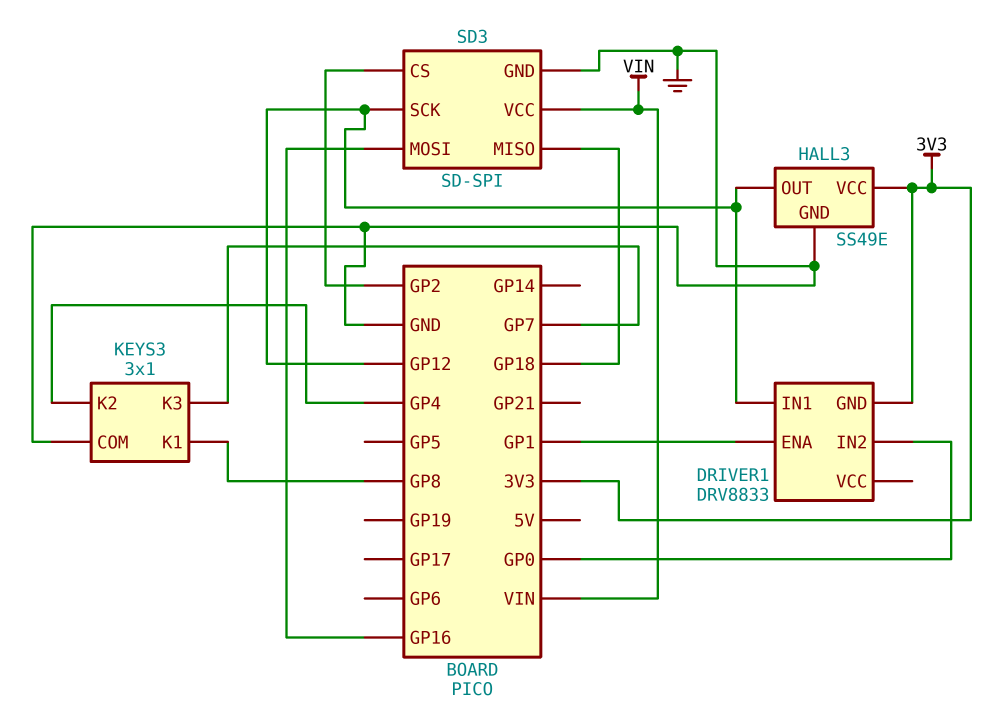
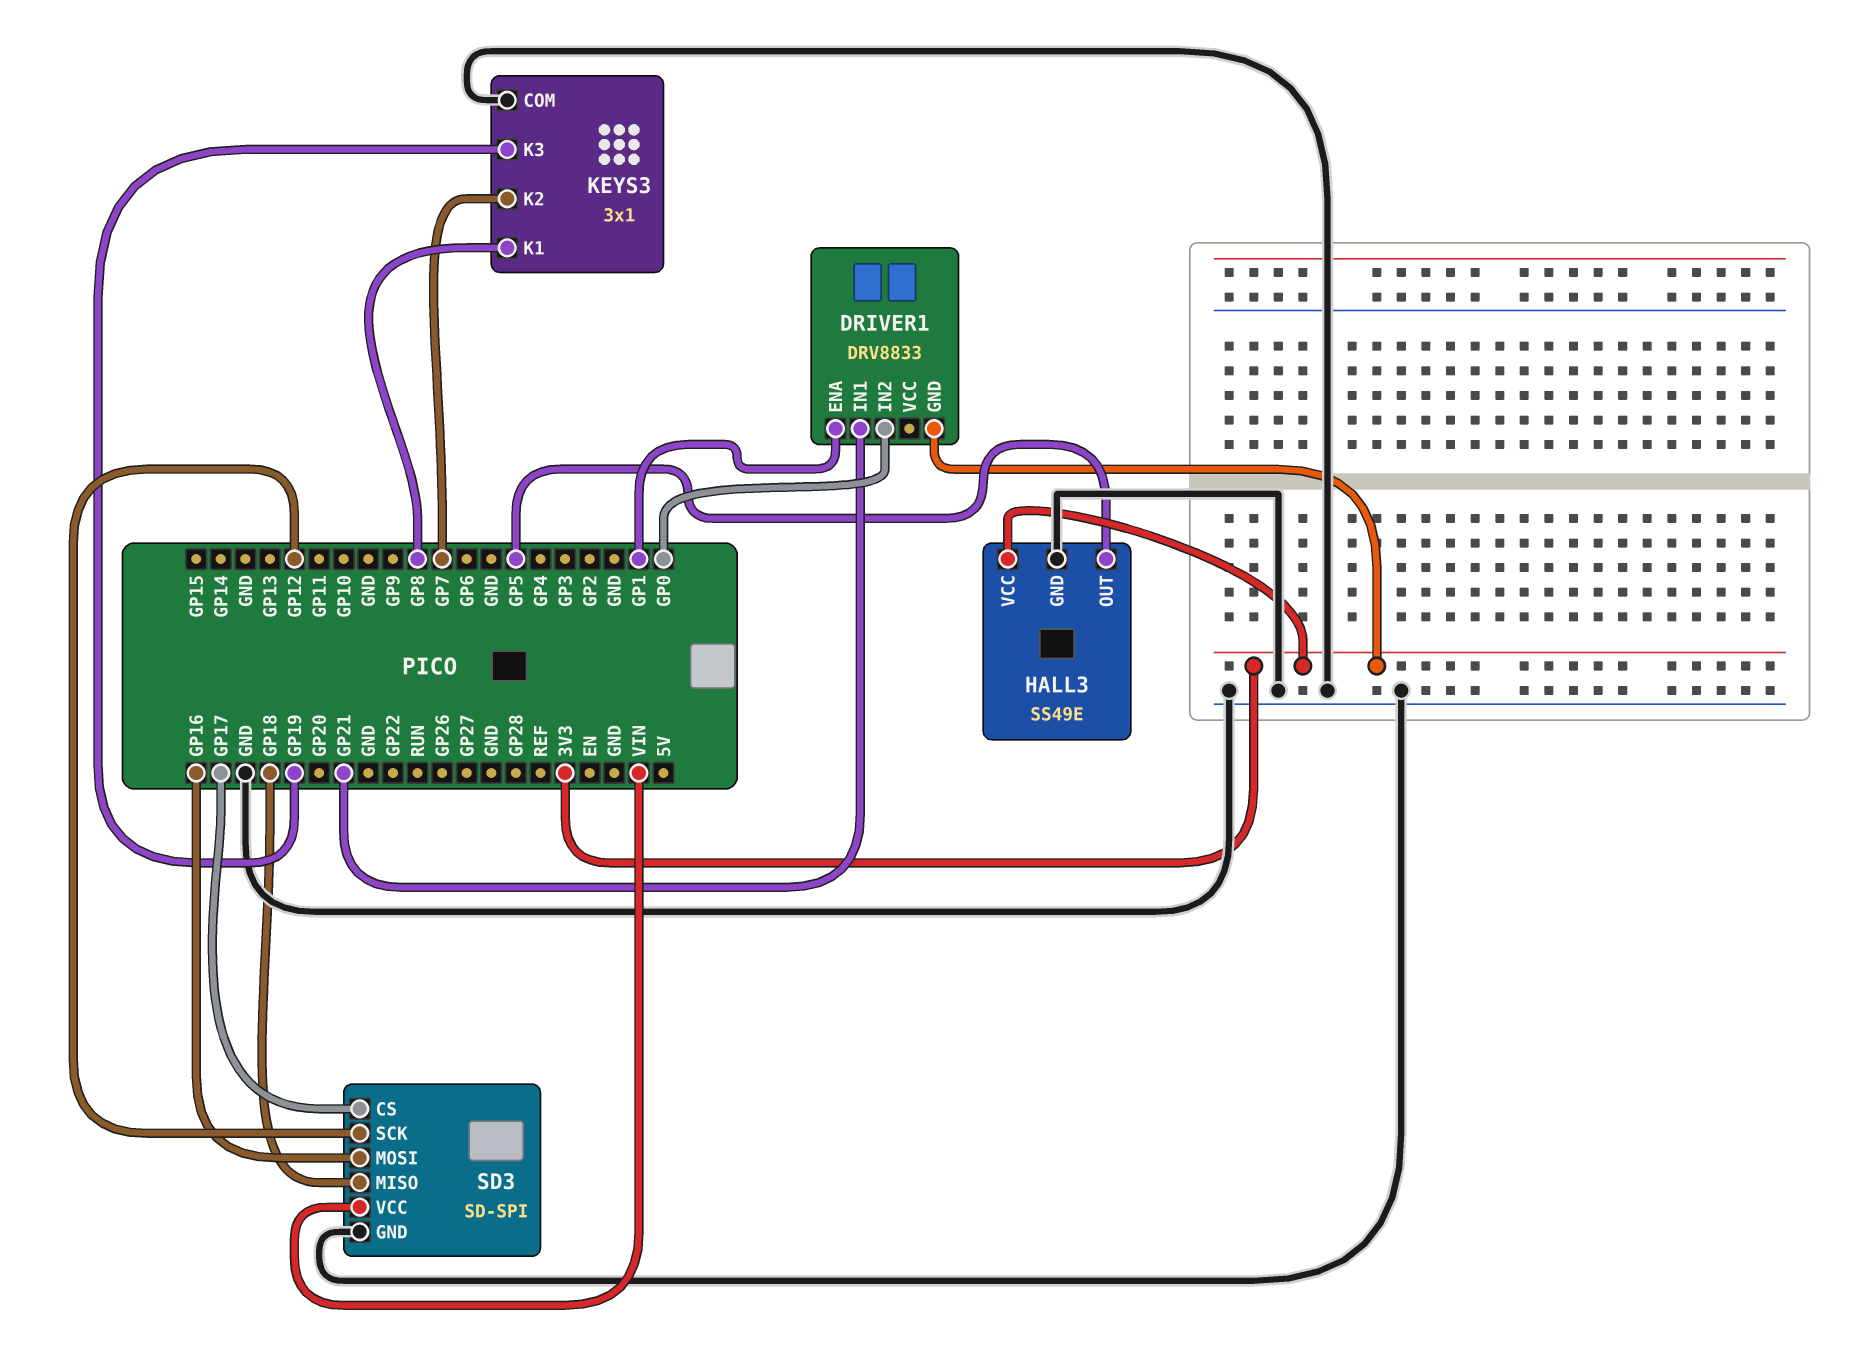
DRIVER1 pin IN1: GP12 -> GP21
HALL3 pin OUT: GP12 -> GP5
KEYS3 pin K2: GP4 -> GP7
KEYS3 pin K3: GP7 -> GP19
SD3 pin CS: GP2 -> GP17

